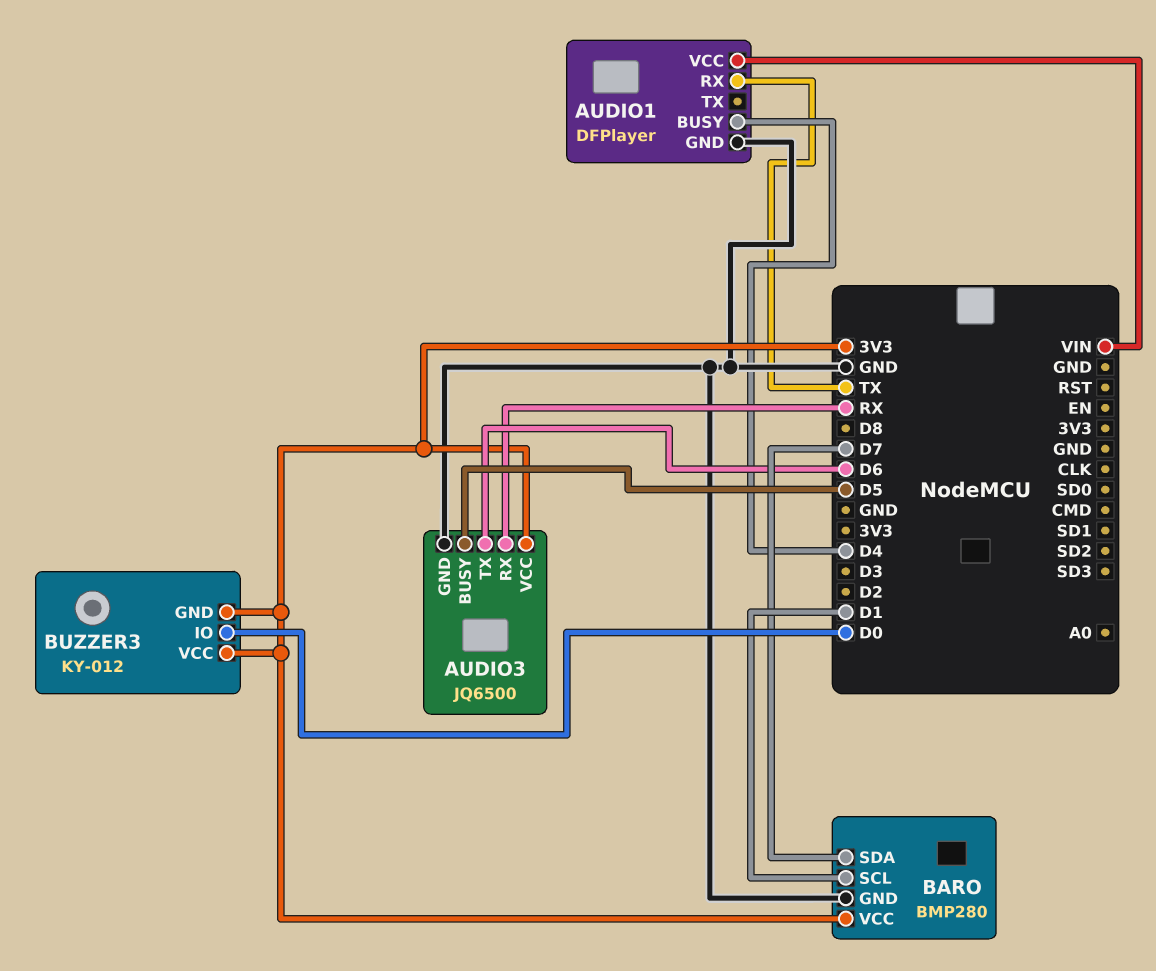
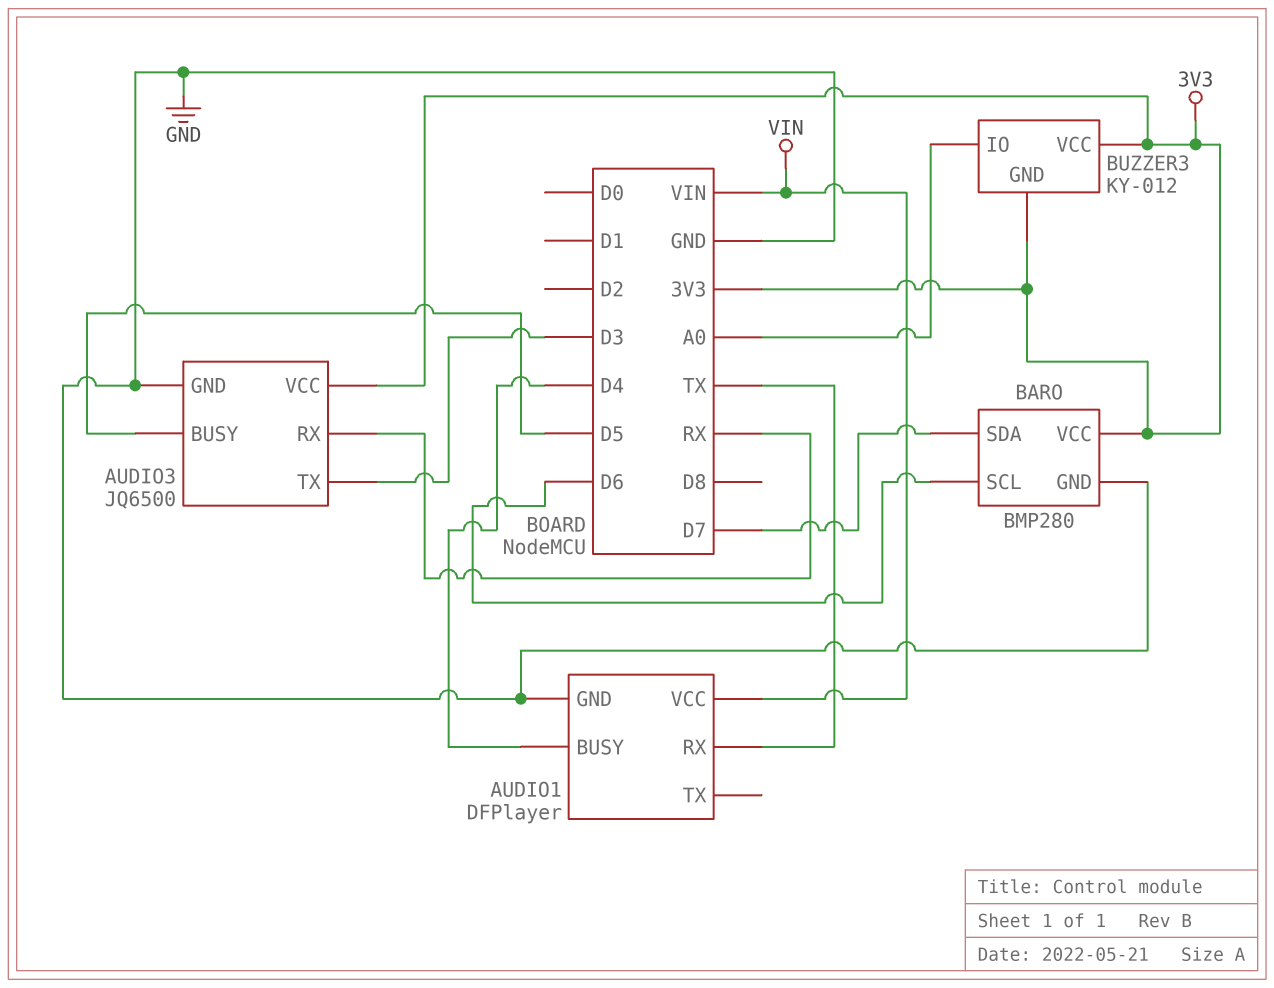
AUDIO3 pin TX: D6 -> D3
BARO pin SCL: D1 -> D6
BUZZER3 pin IO: D0 -> A0

